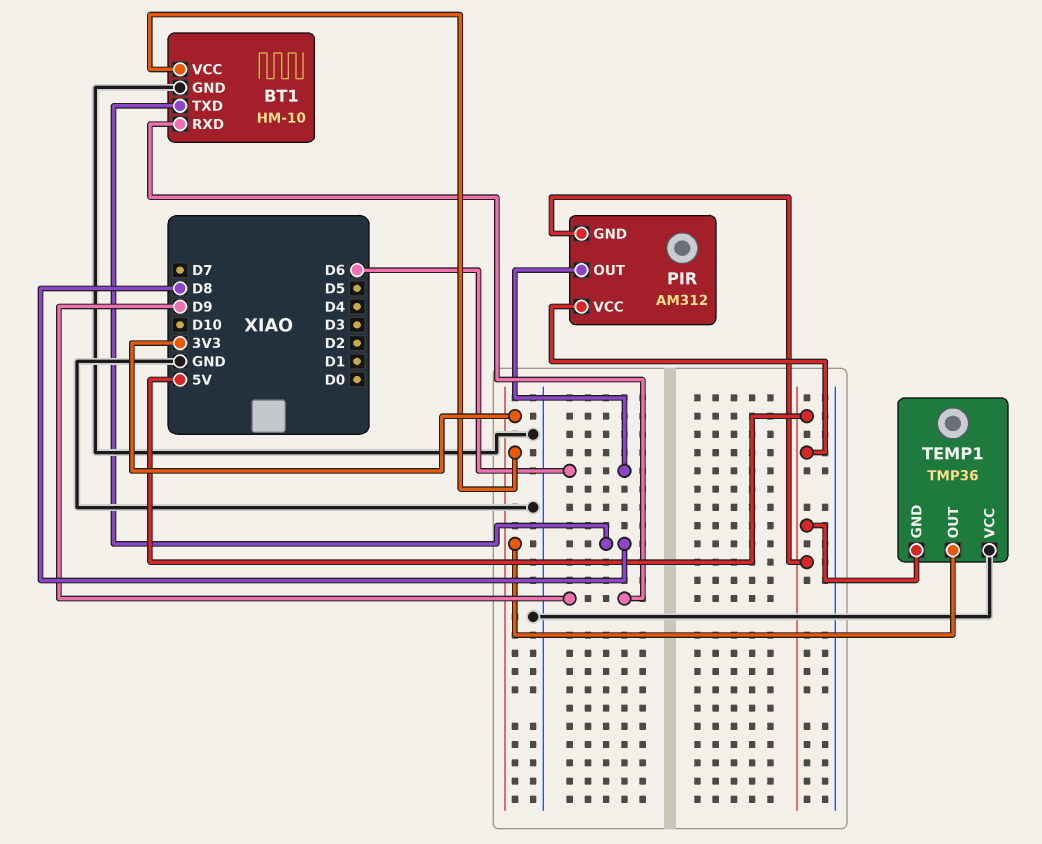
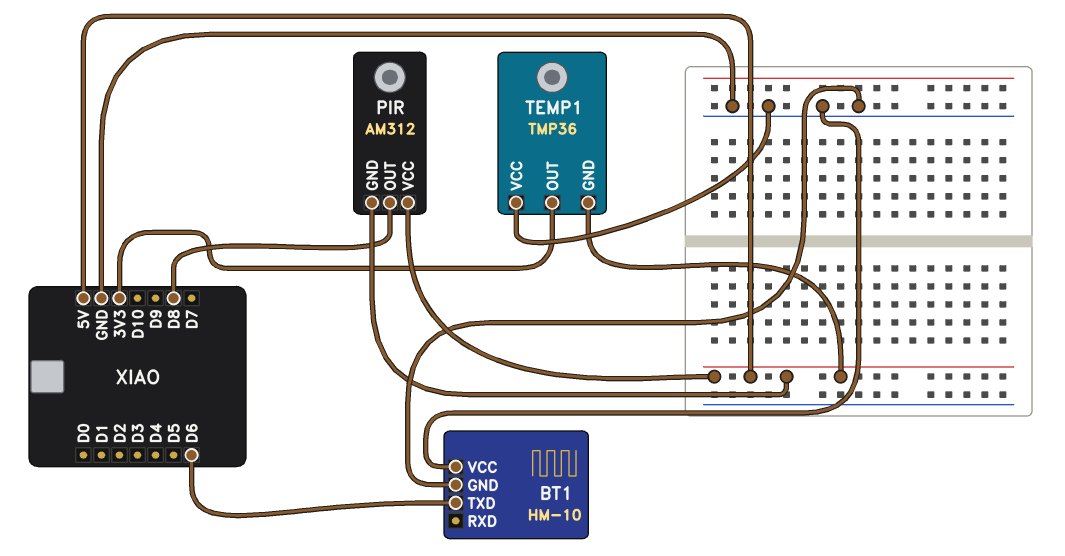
BT1 pin RXD: D9 -> none
BT1 pin TXD: D8 -> D6
BT1 pin VCC: 3V3 -> GND
PIR pin OUT: D6 -> D8

